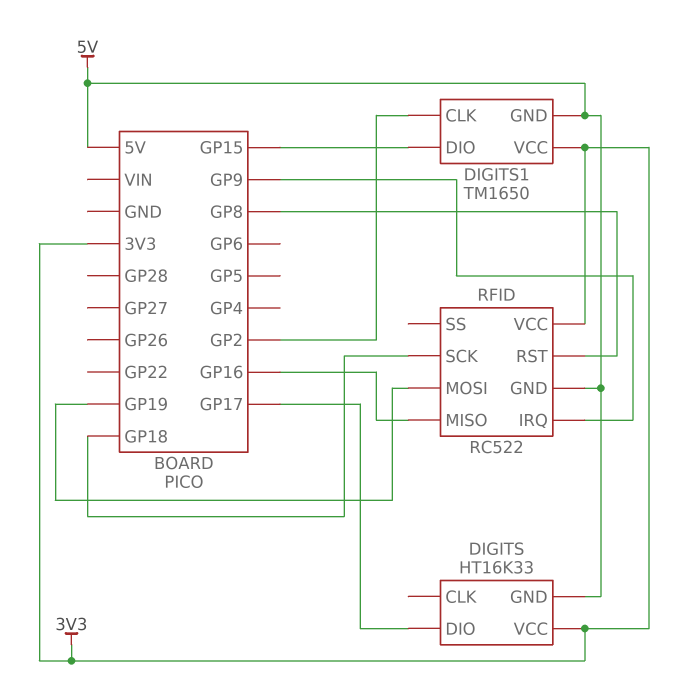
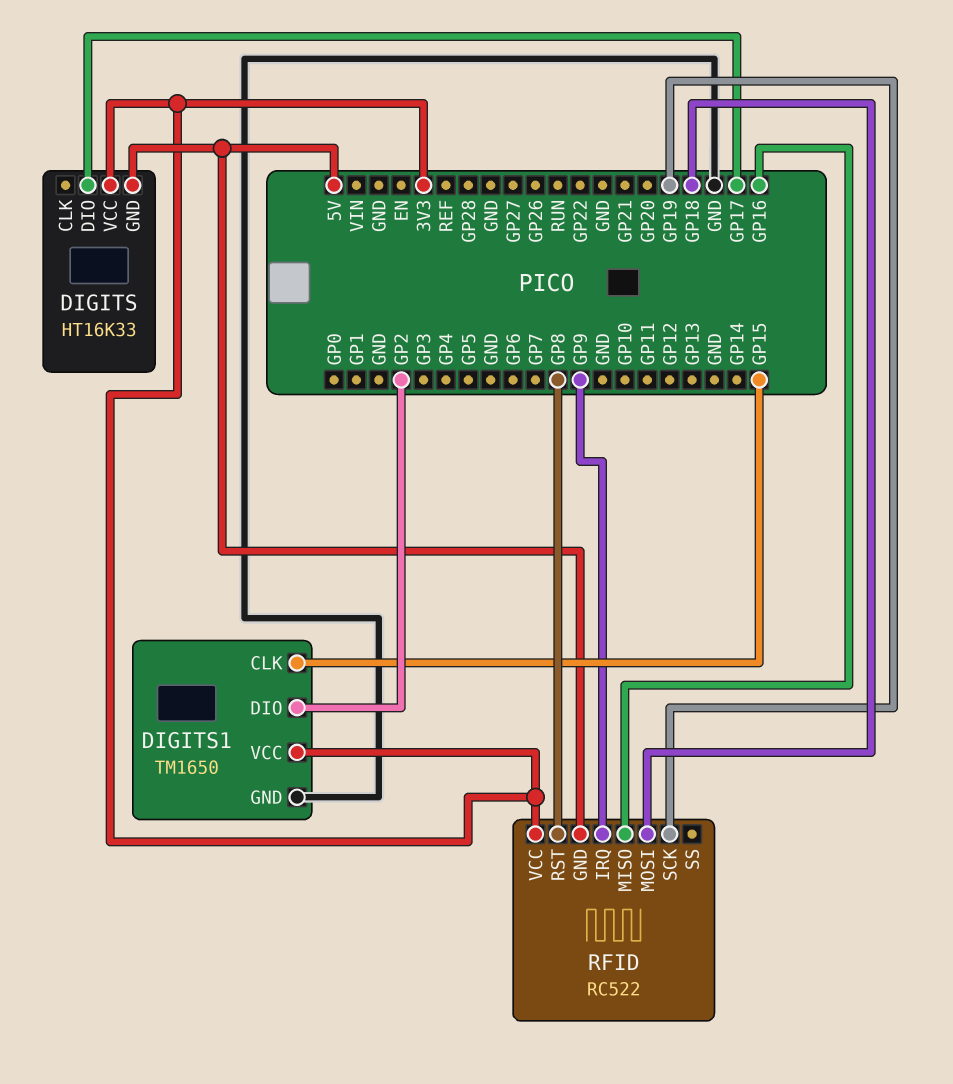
DIGITS1 pin CLK: GP2 -> GP15
DIGITS1 pin DIO: GP15 -> GP2
DIGITS1 pin GND: 5V -> GND
RFID pin MOSI: GP19 -> GP18
RFID pin SCK: GP18 -> GP19

